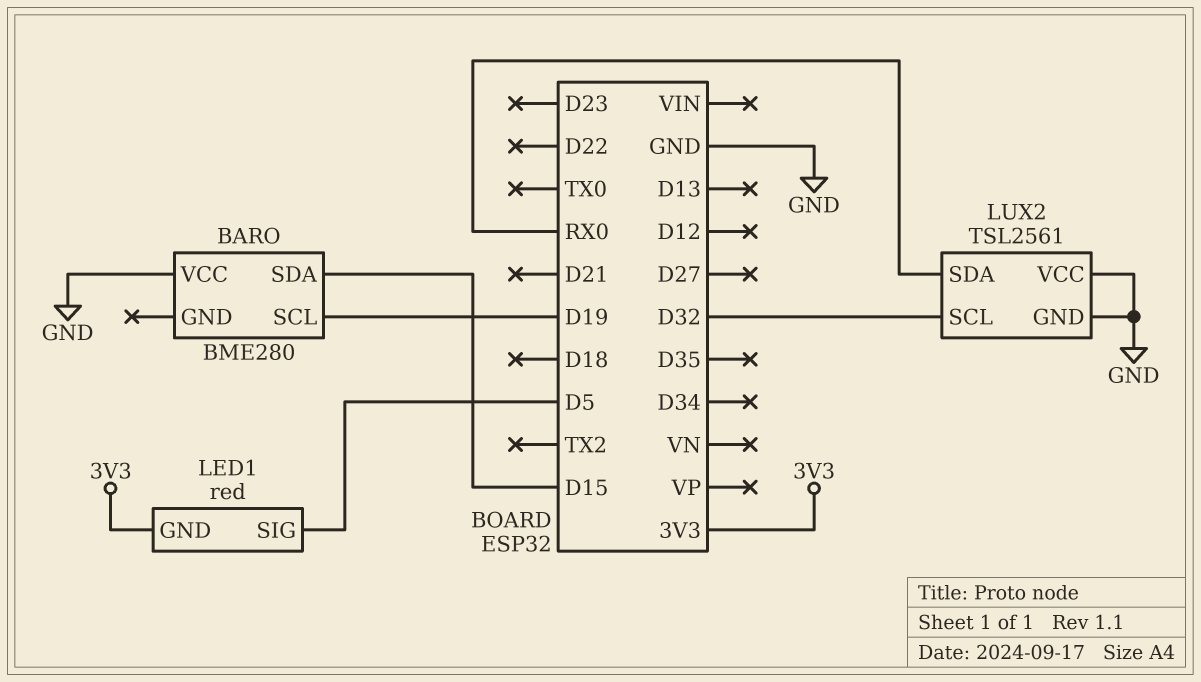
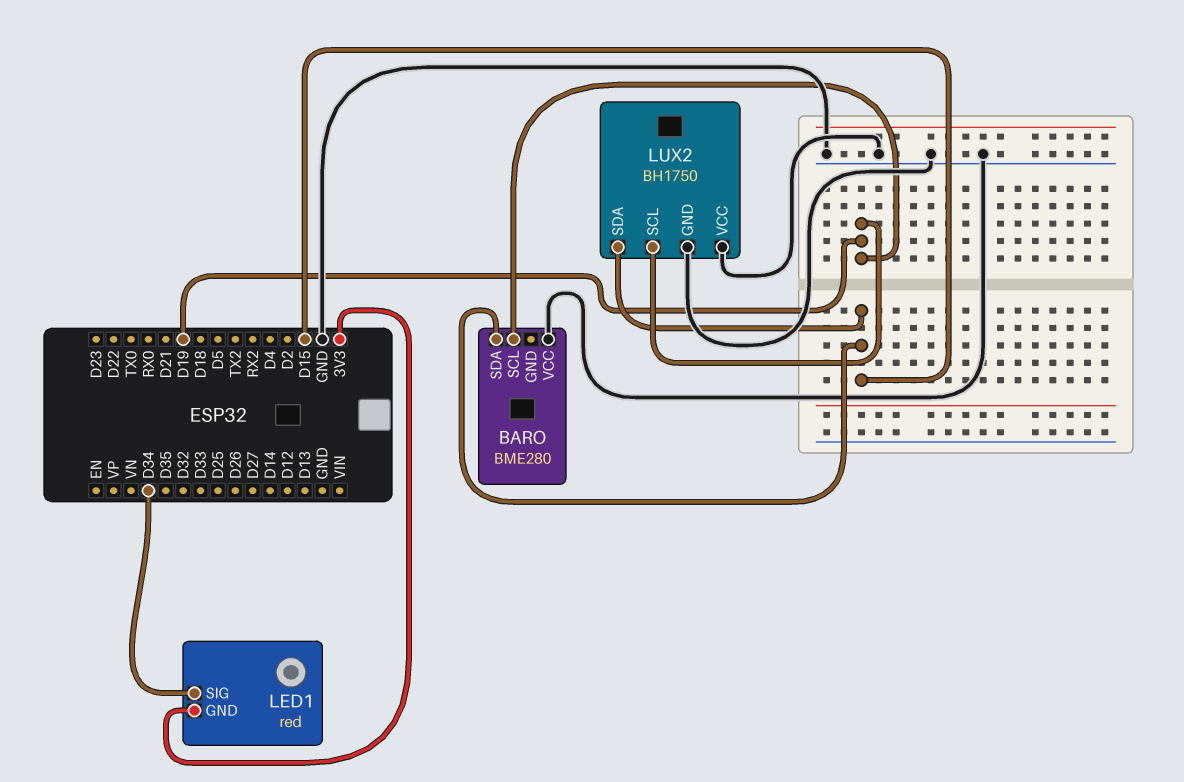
LED1 pin SIG: D5 -> D34
LUX2: TSL2561 -> BH1750
LUX2 pin SCL: D32 -> D19
LUX2 pin SDA: RX0 -> D15

